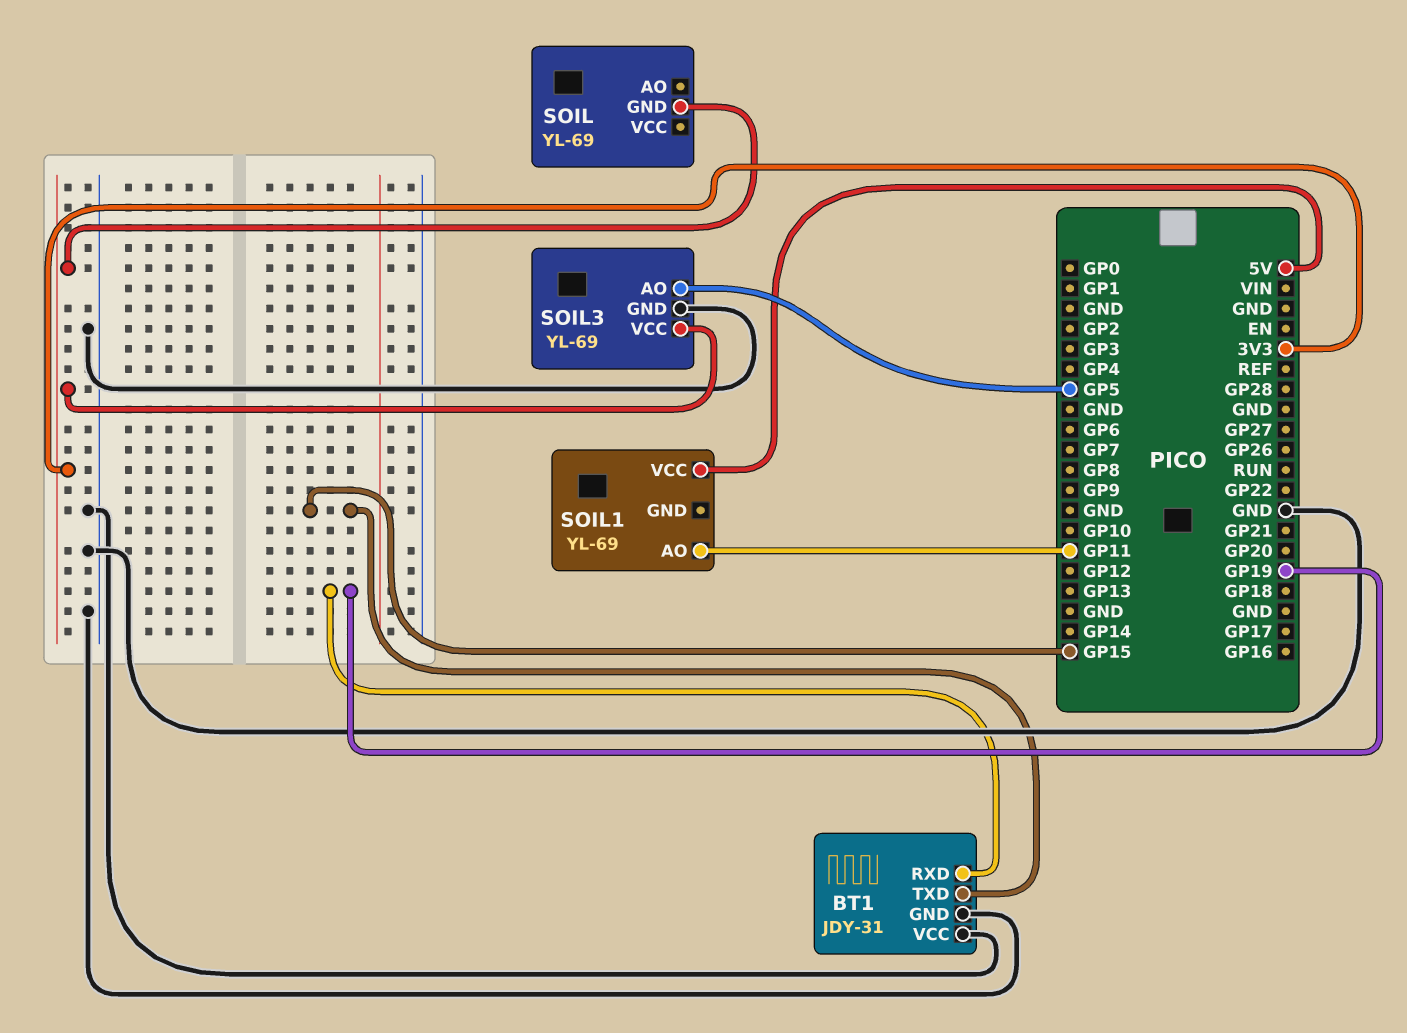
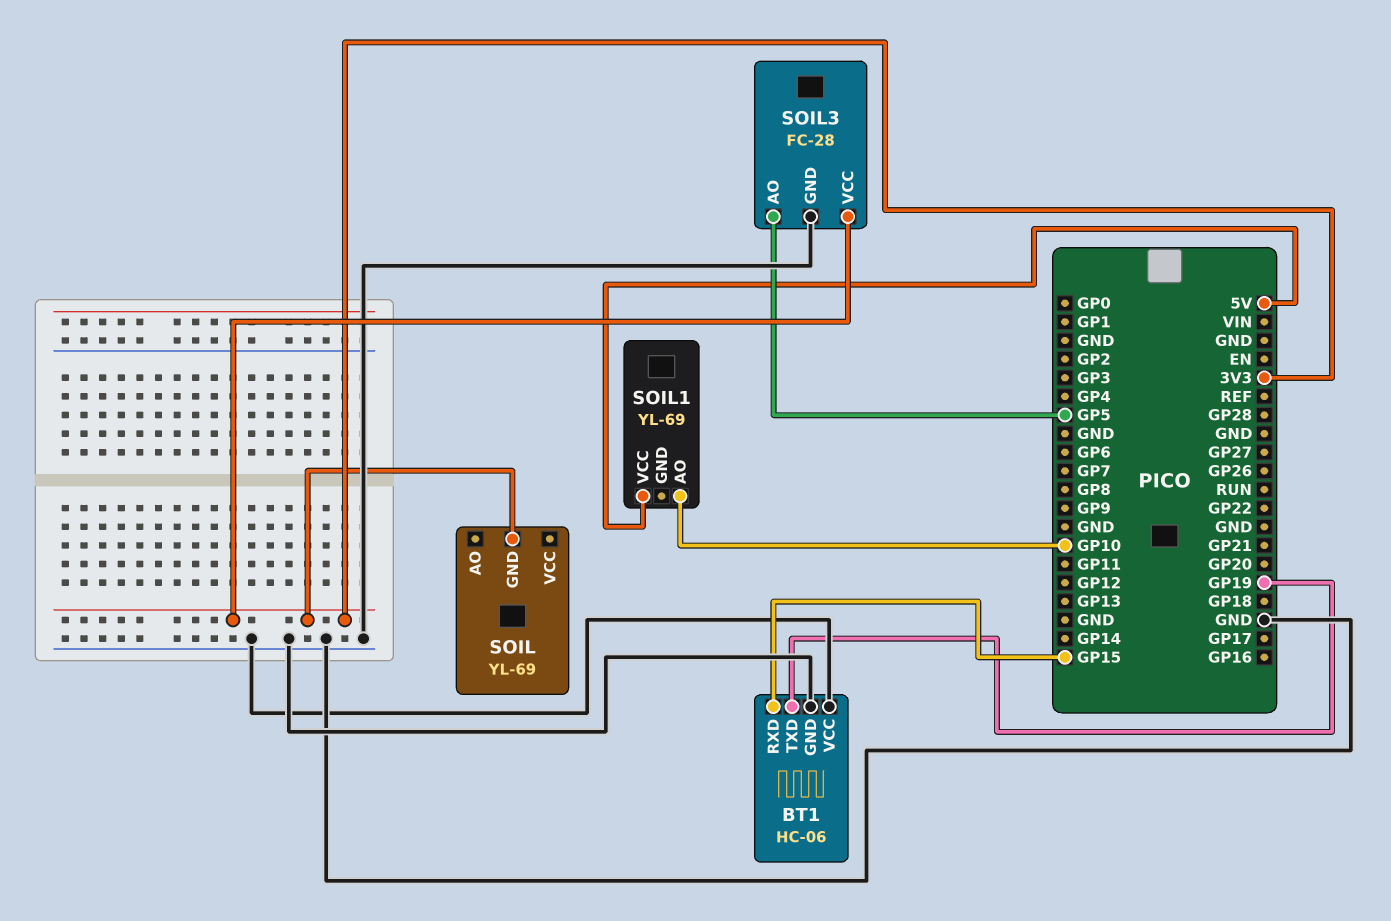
BT1: JDY-31 -> HC-06
BT1 pin RXD: GP19 -> GP15
BT1 pin TXD: GP15 -> GP19
SOIL1 pin AO: GP11 -> GP10
SOIL3: YL-69 -> FC-28

